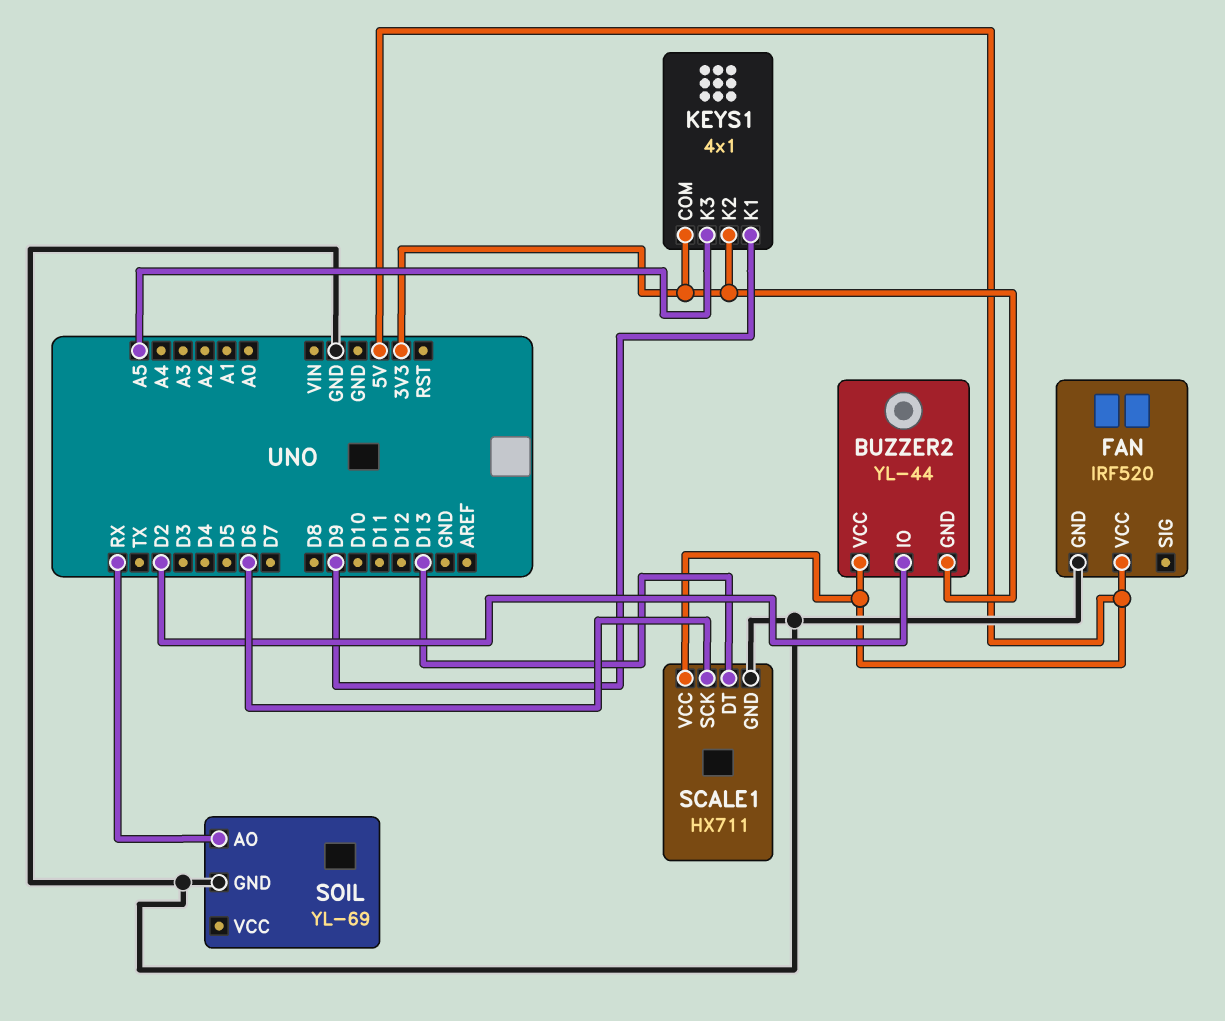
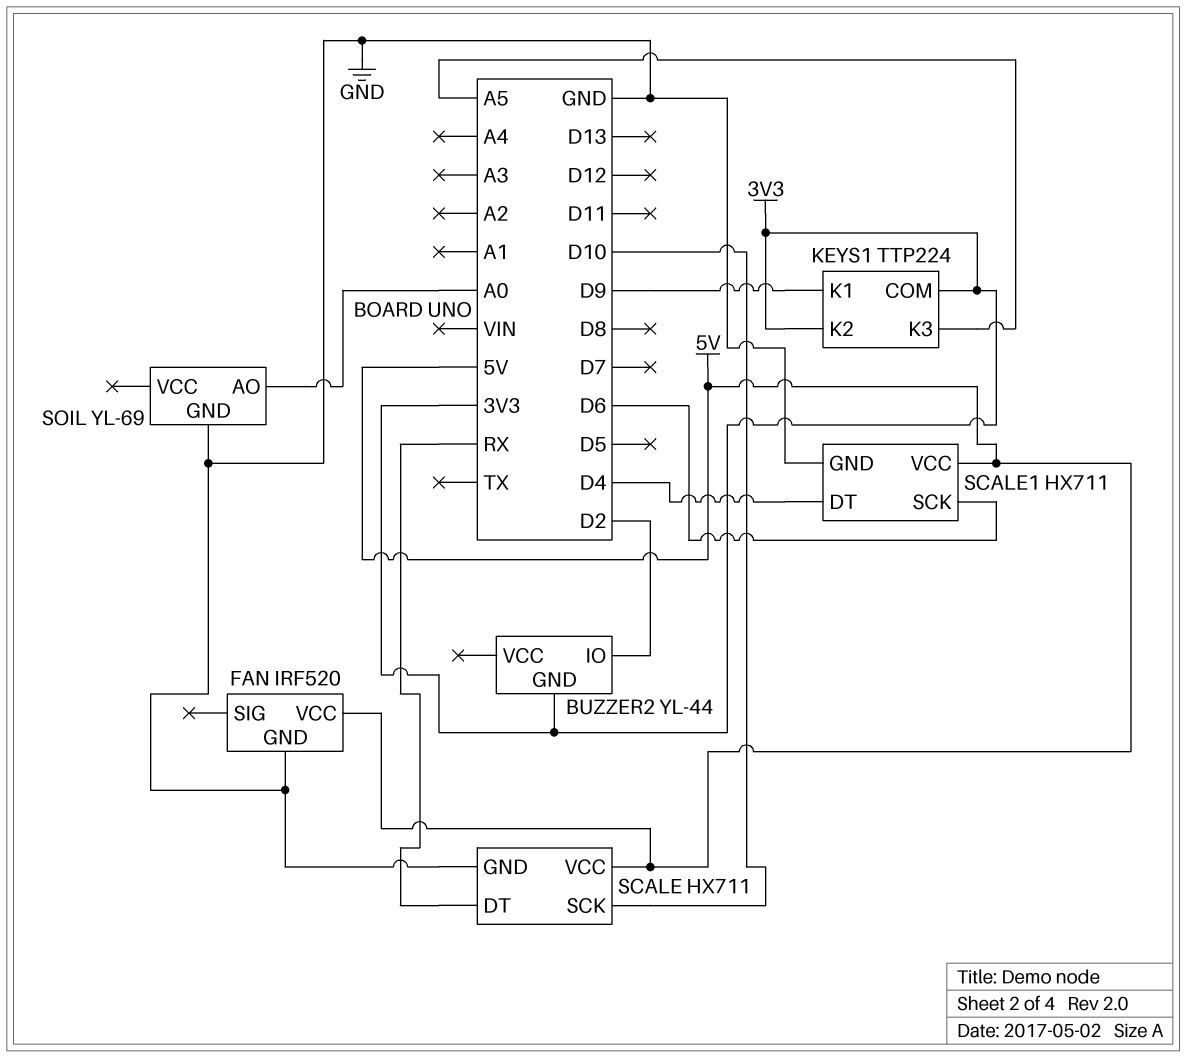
BUZZER2 pin VCC: 5V -> none
KEYS1: 4x1 -> TTP224
SCALE: none -> HX711
SCALE pin DT: none -> RX
SCALE pin GND: none -> GND
SCALE pin SCK: none -> D10
SCALE pin VCC: none -> 5V
SCALE1 pin DT: D13 -> D4
SOIL pin AO: RX -> A0

